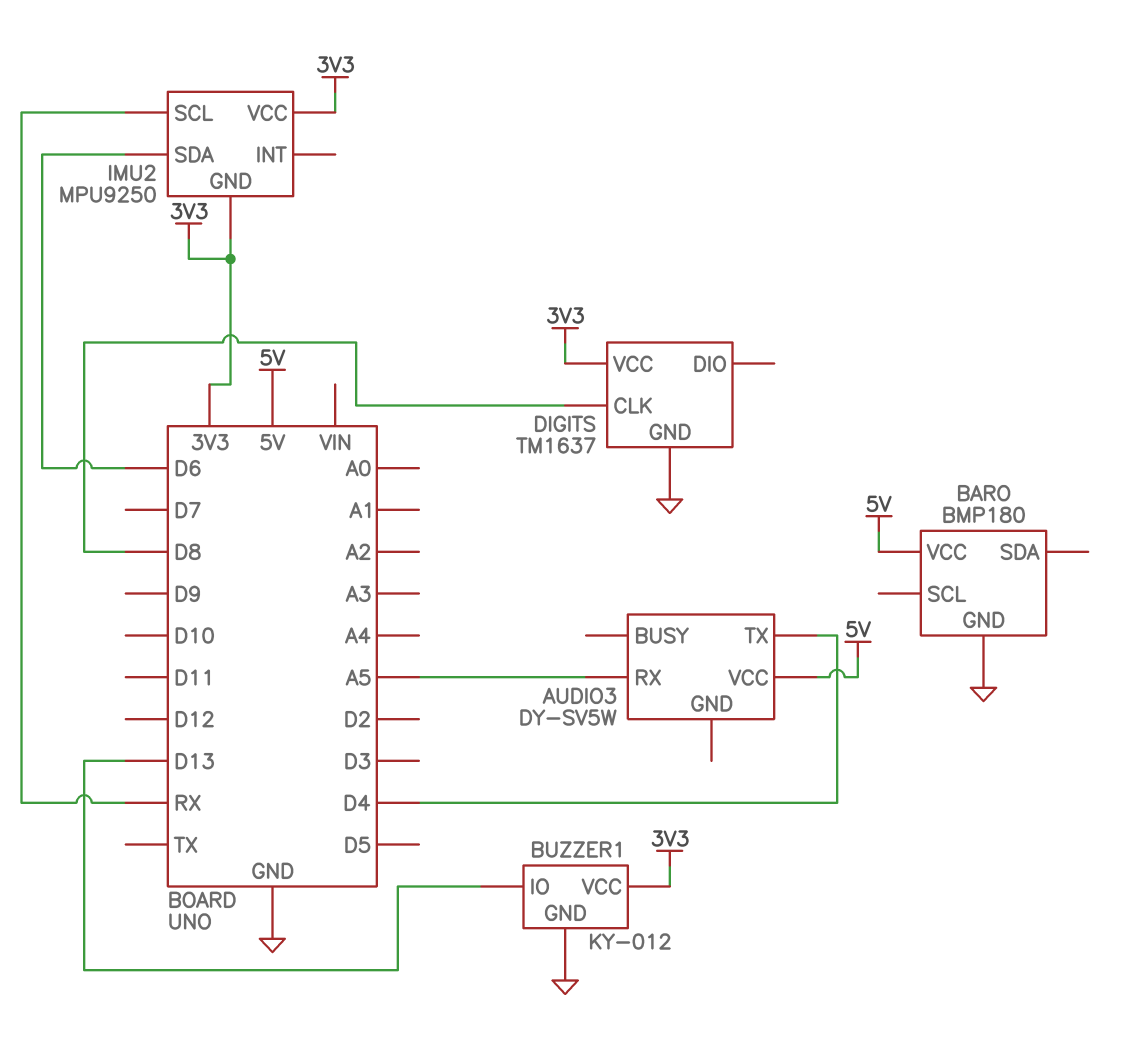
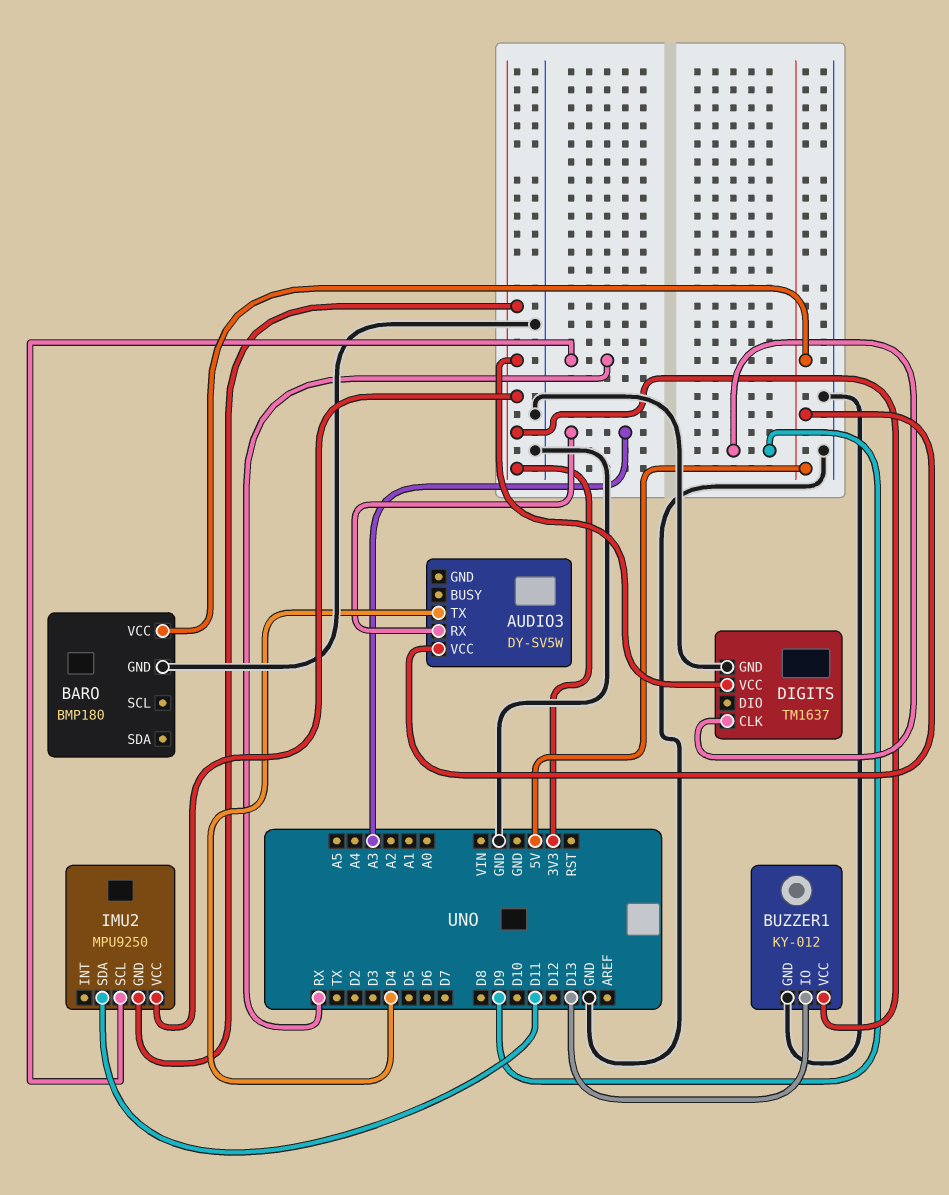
AUDIO3 pin RX: A5 -> A3
DIGITS pin CLK: D8 -> D9
IMU2 pin SDA: D6 -> D11

